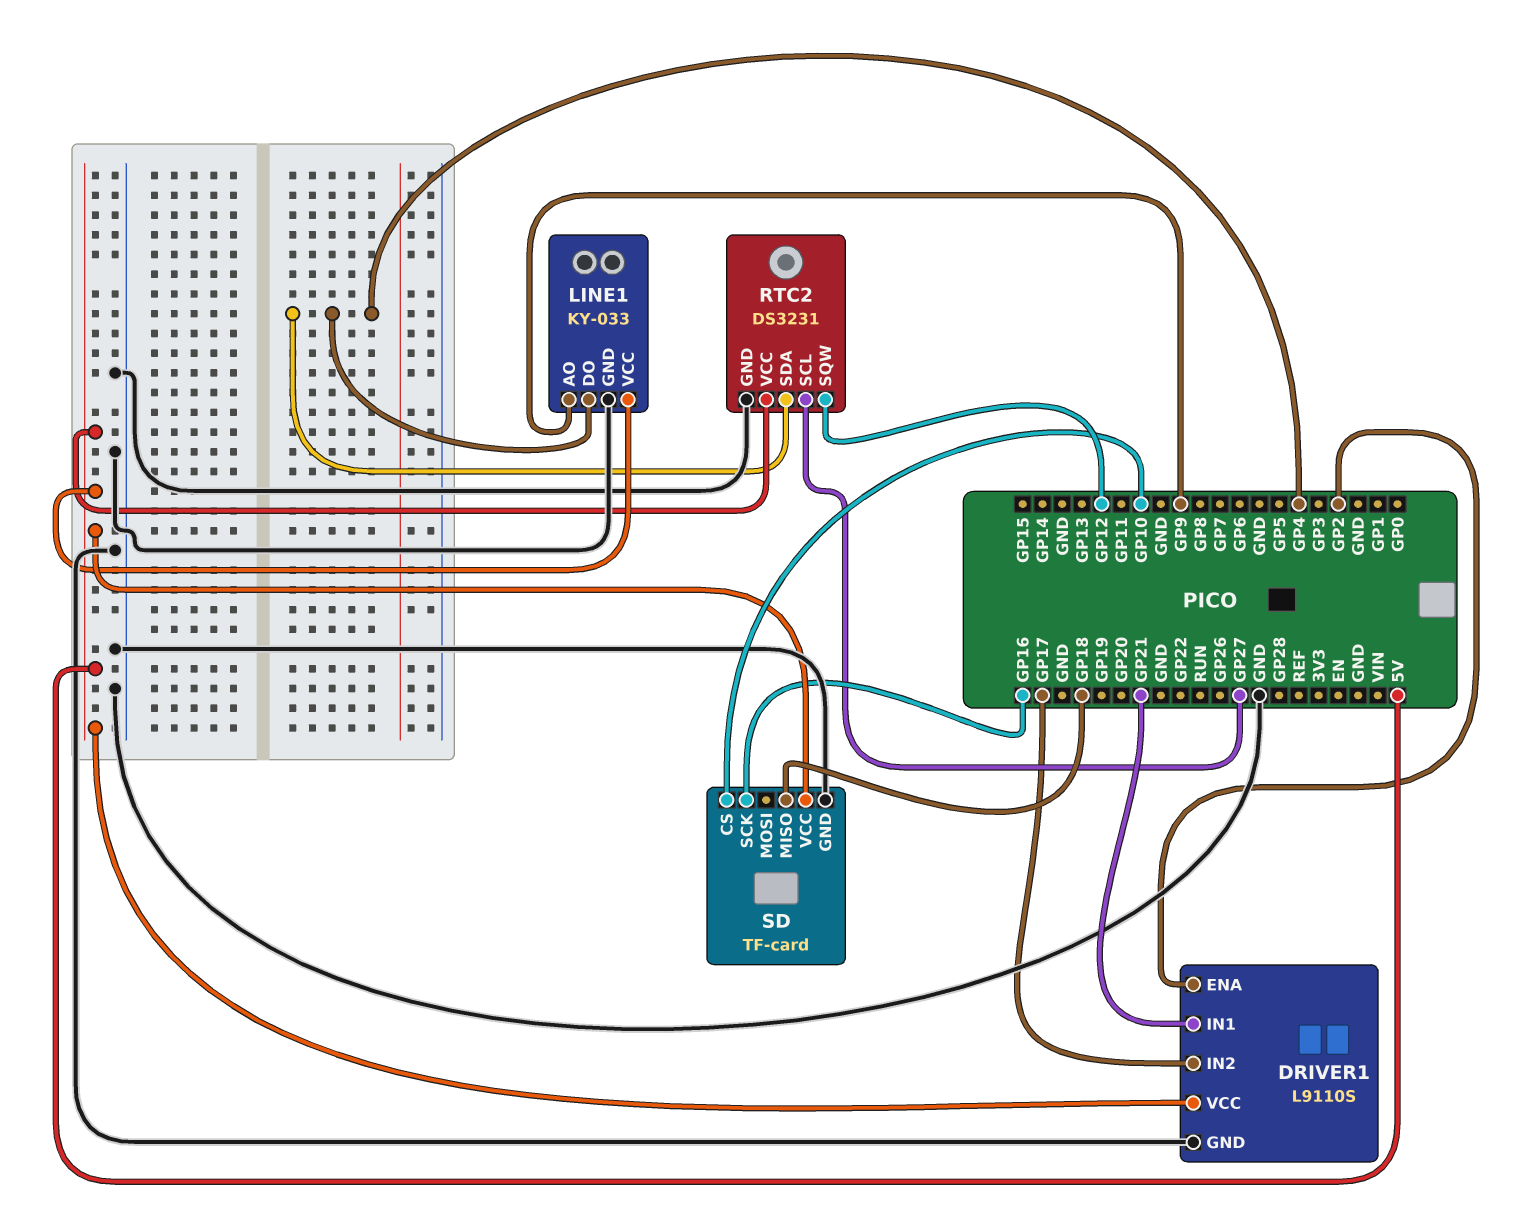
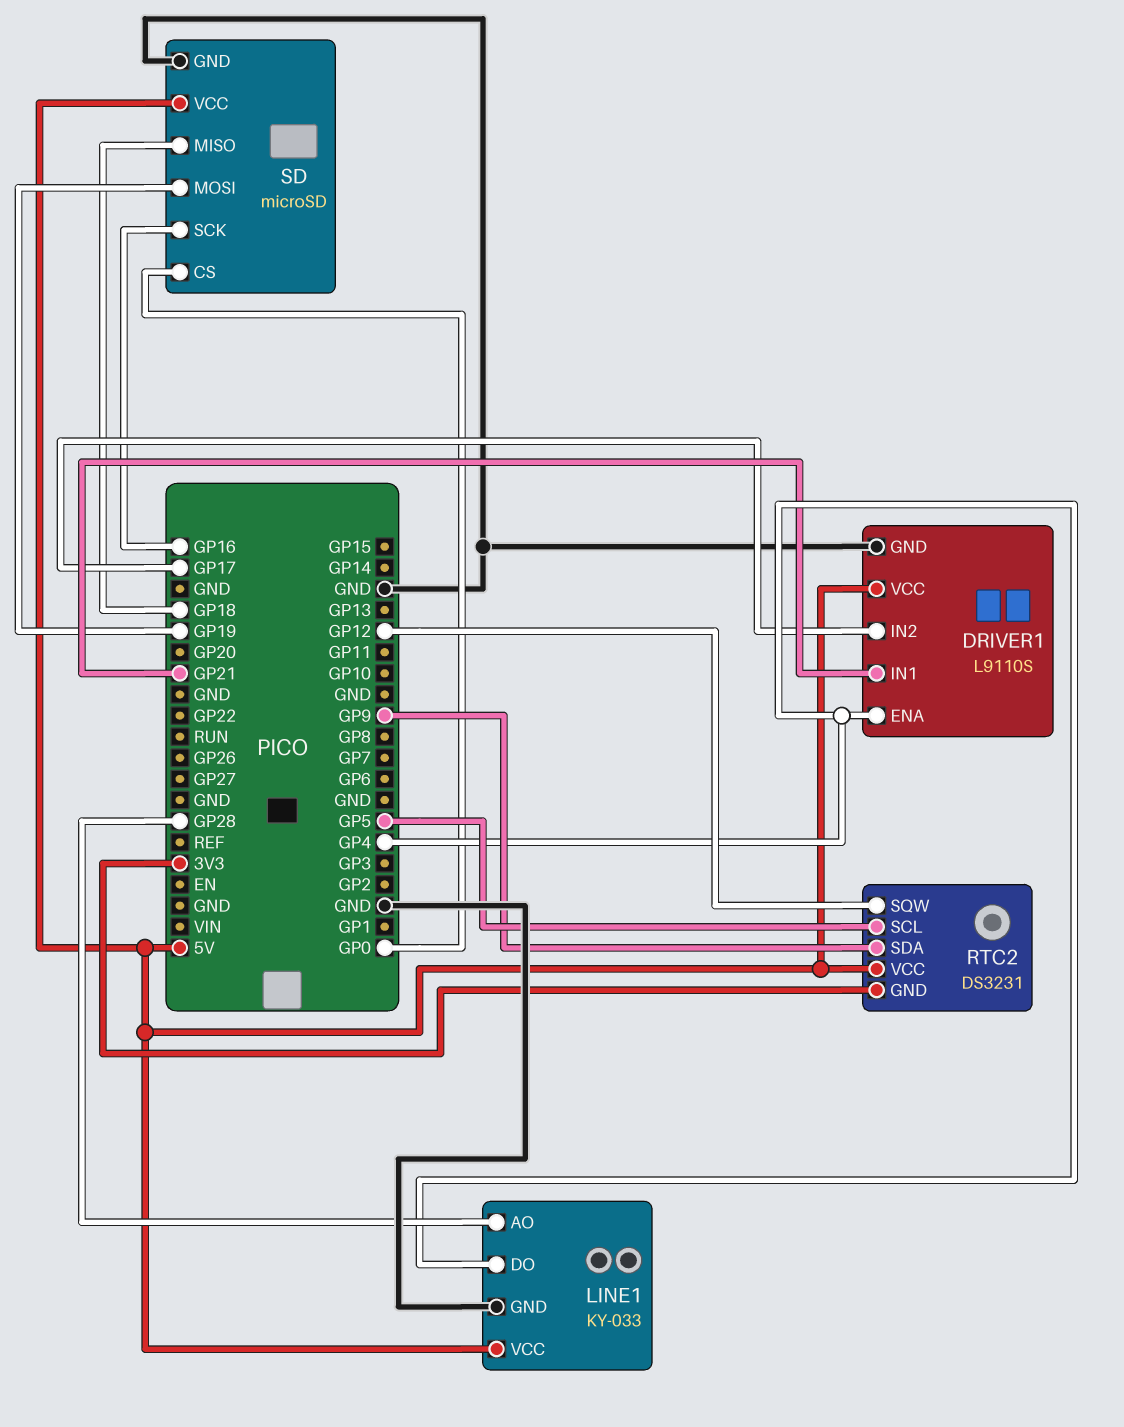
DRIVER1 pin ENA: GP2 -> GP4
LINE1 pin AO: GP9 -> GP28
RTC2 pin GND: GND -> 3V3
RTC2 pin SCL: GP27 -> GP5
RTC2 pin SDA: GP4 -> GP9
SD: TF-card -> microSD
SD pin CS: GP10 -> GP0
SD pin MOSI: none -> GP19

